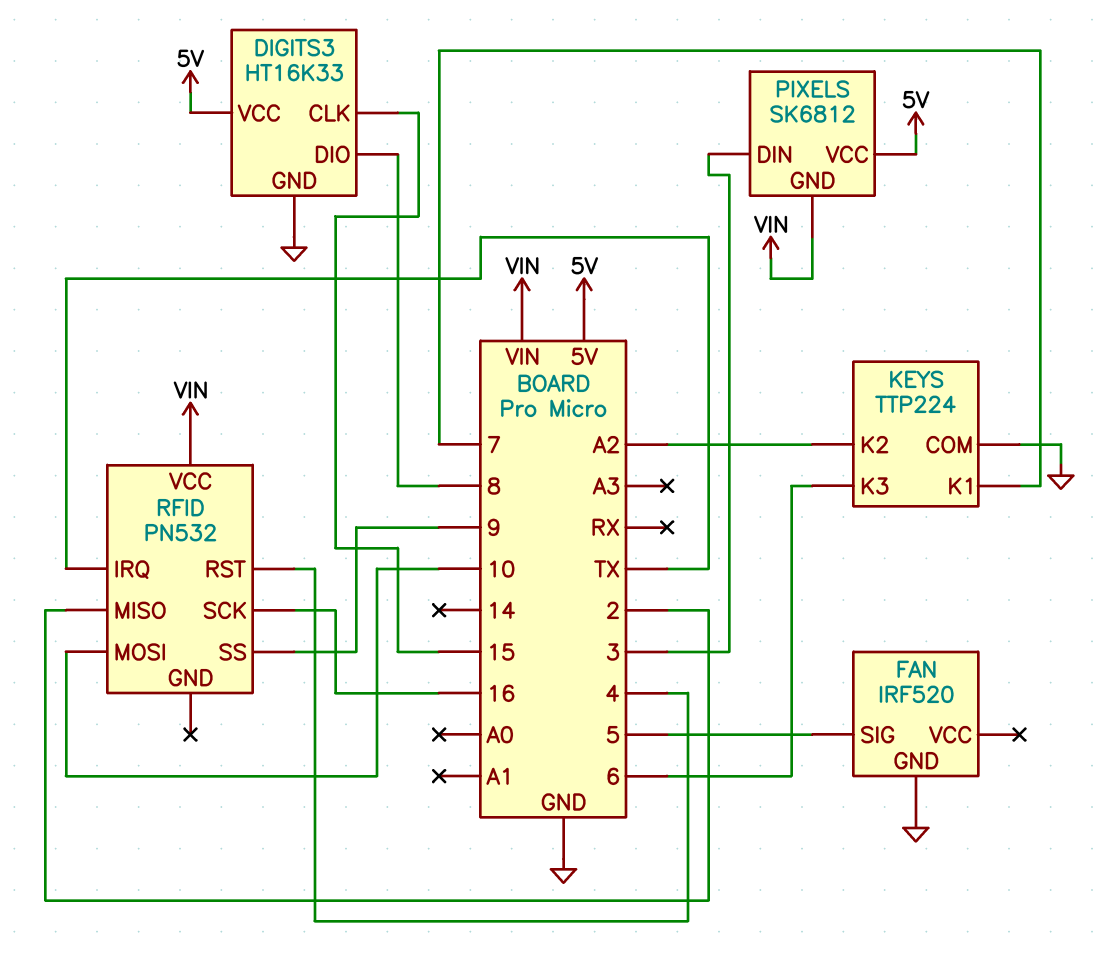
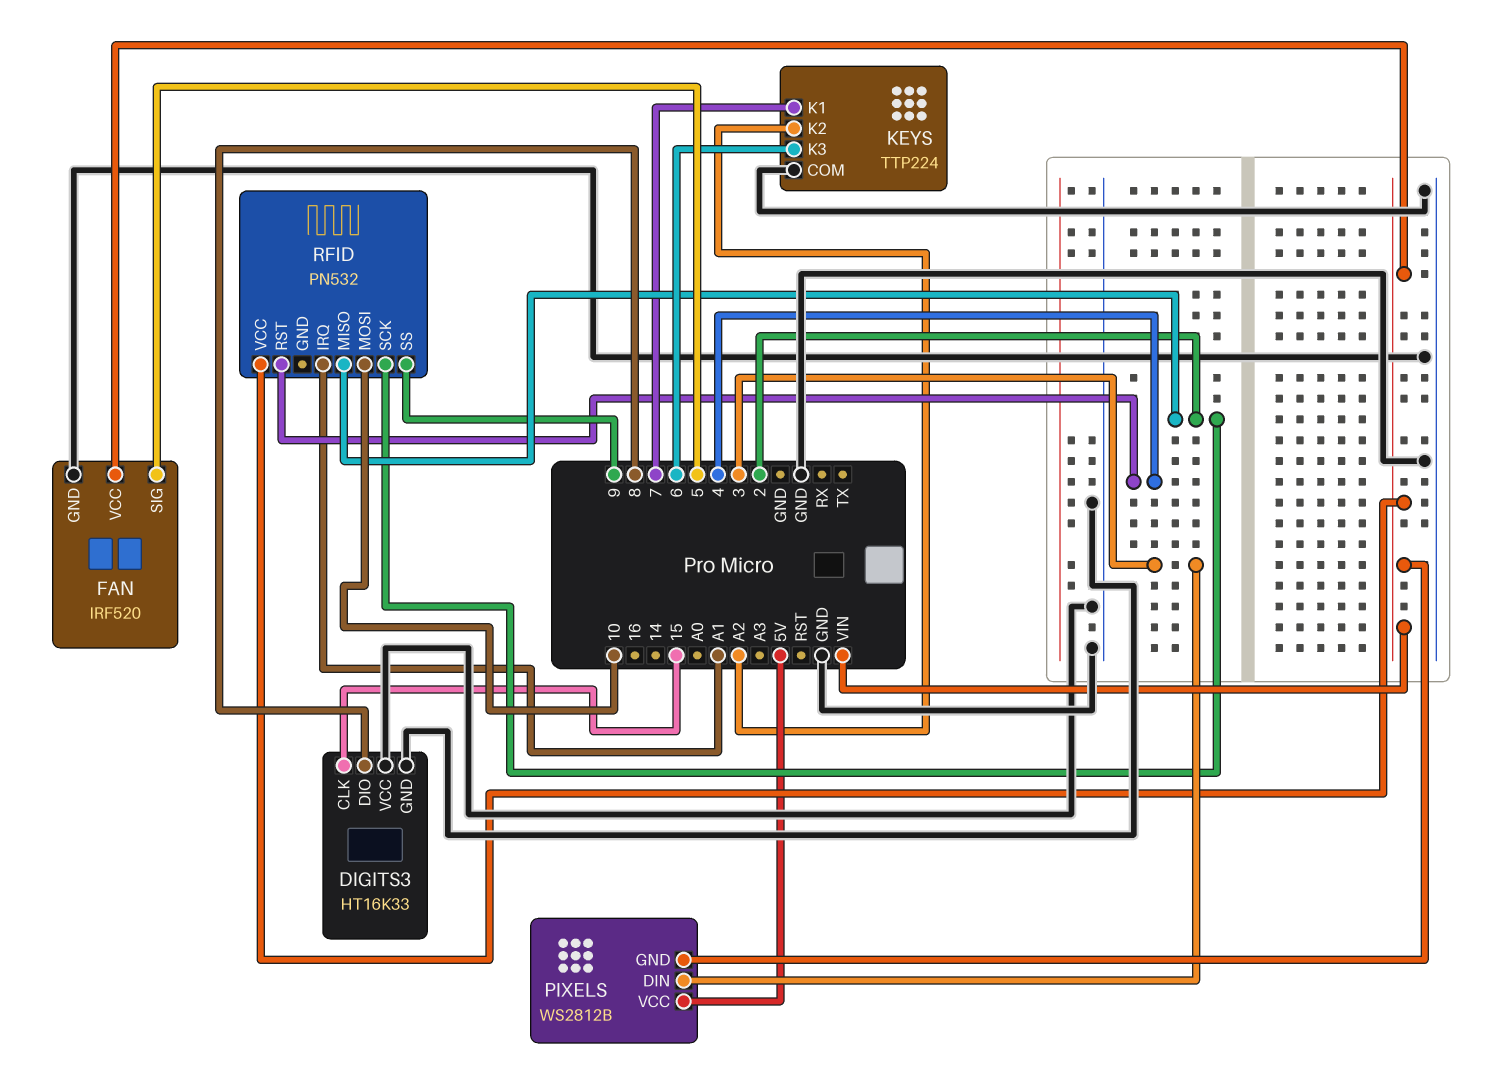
DIGITS3 pin VCC: 5V -> GND
FAN pin VCC: none -> VIN
PIXELS: SK6812 -> WS2812B
RFID pin IRQ: TX -> A1
RFID pin SCK: 16 -> 2

